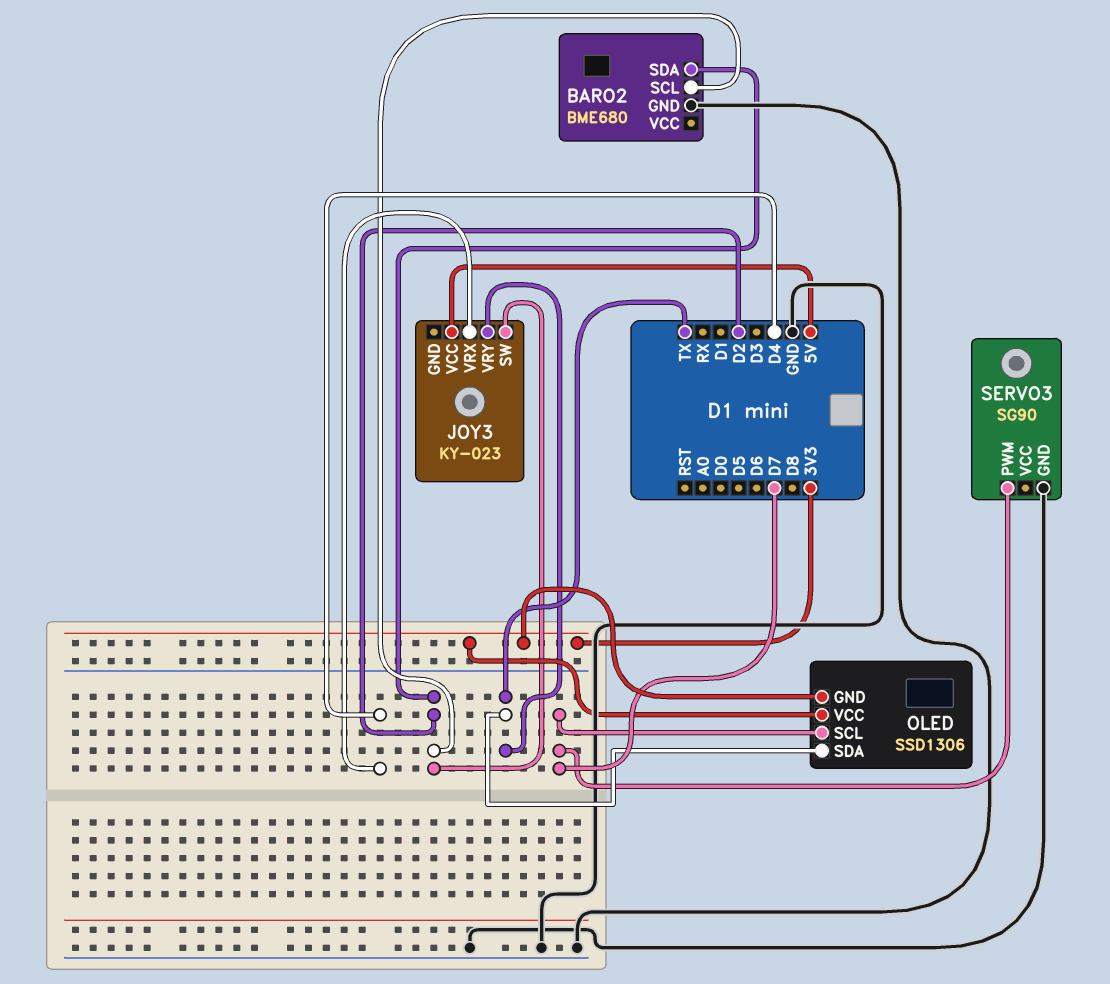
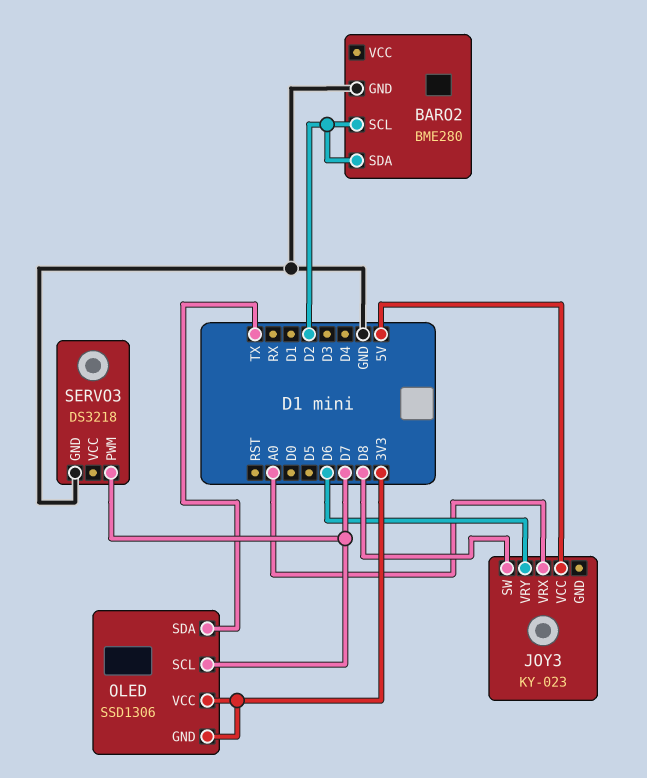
BARO2: BME680 -> BME280
JOY3 pin SW: D2 -> D8
JOY3 pin VRX: D4 -> A0
JOY3 pin VRY: TX -> D6
SERVO3: SG90 -> DS3218

